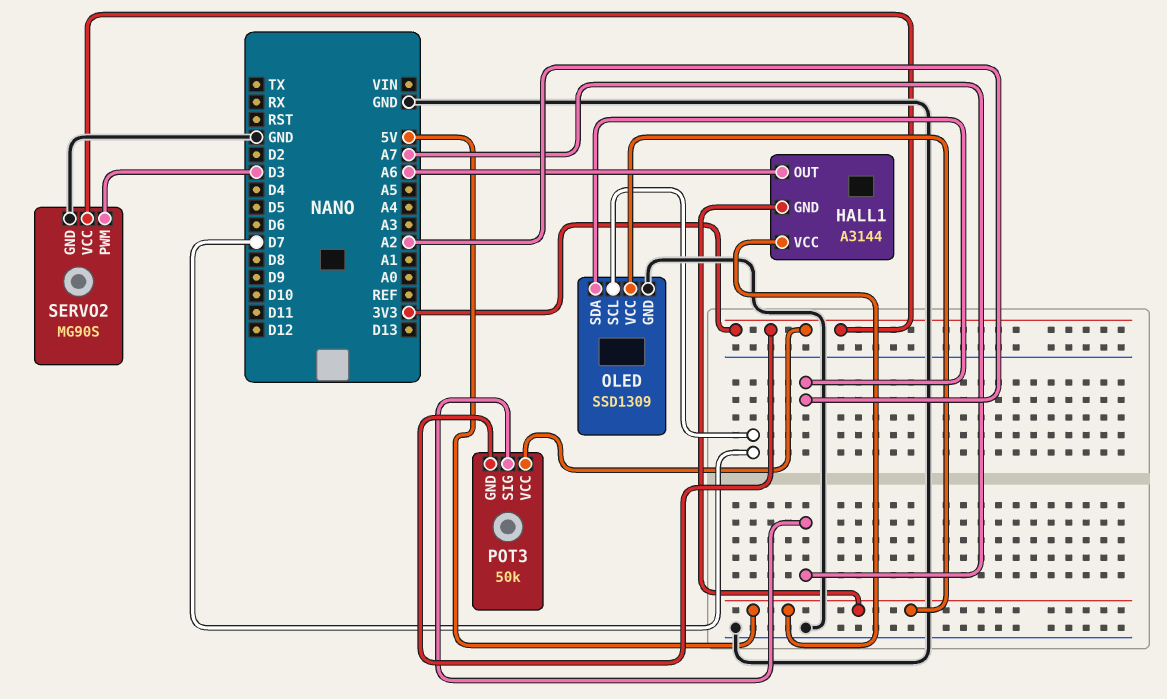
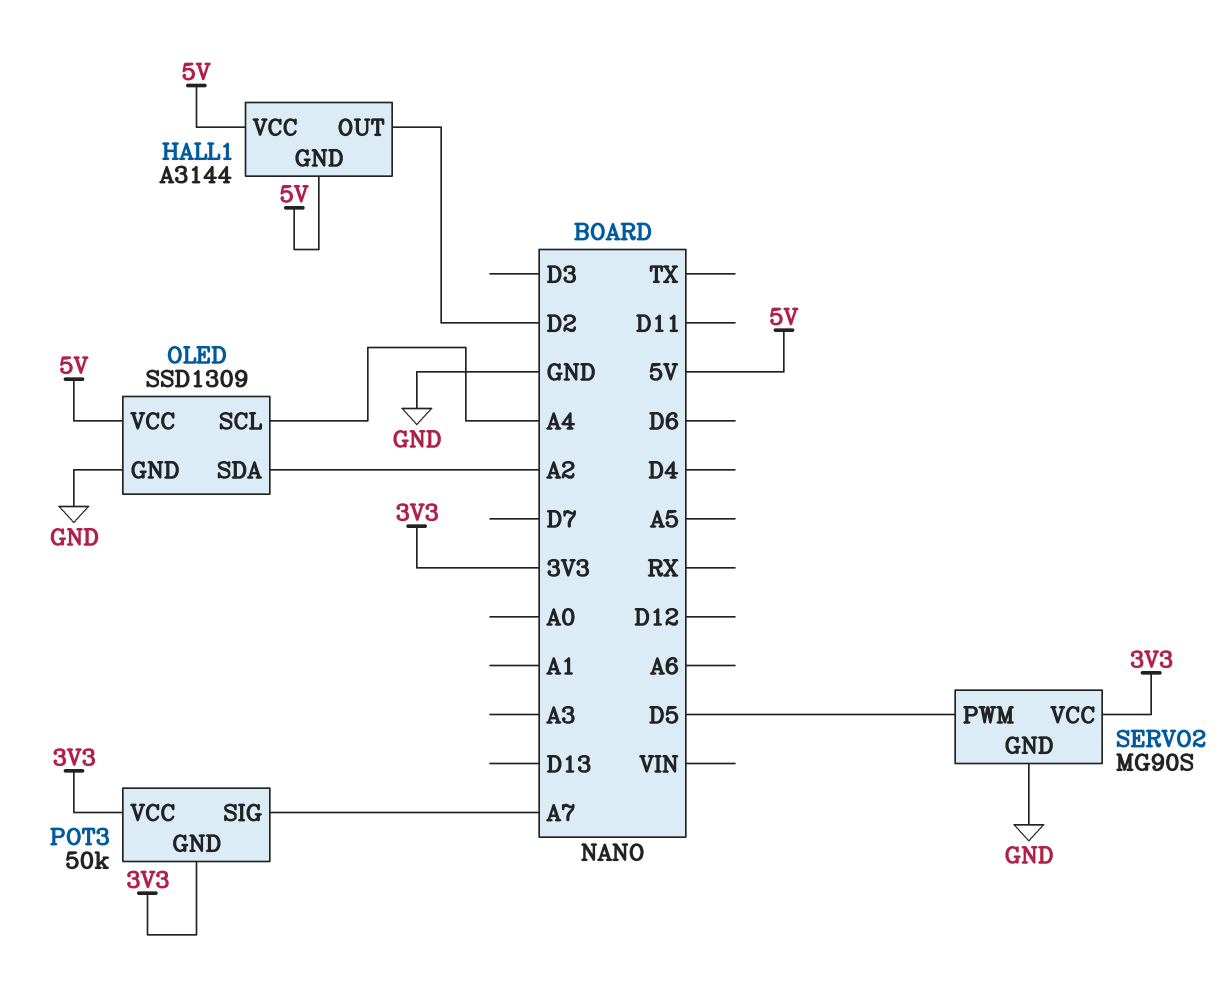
HALL1 pin OUT: A6 -> D2
OLED pin SCL: D7 -> A4
SERVO2 pin PWM: D3 -> D5

